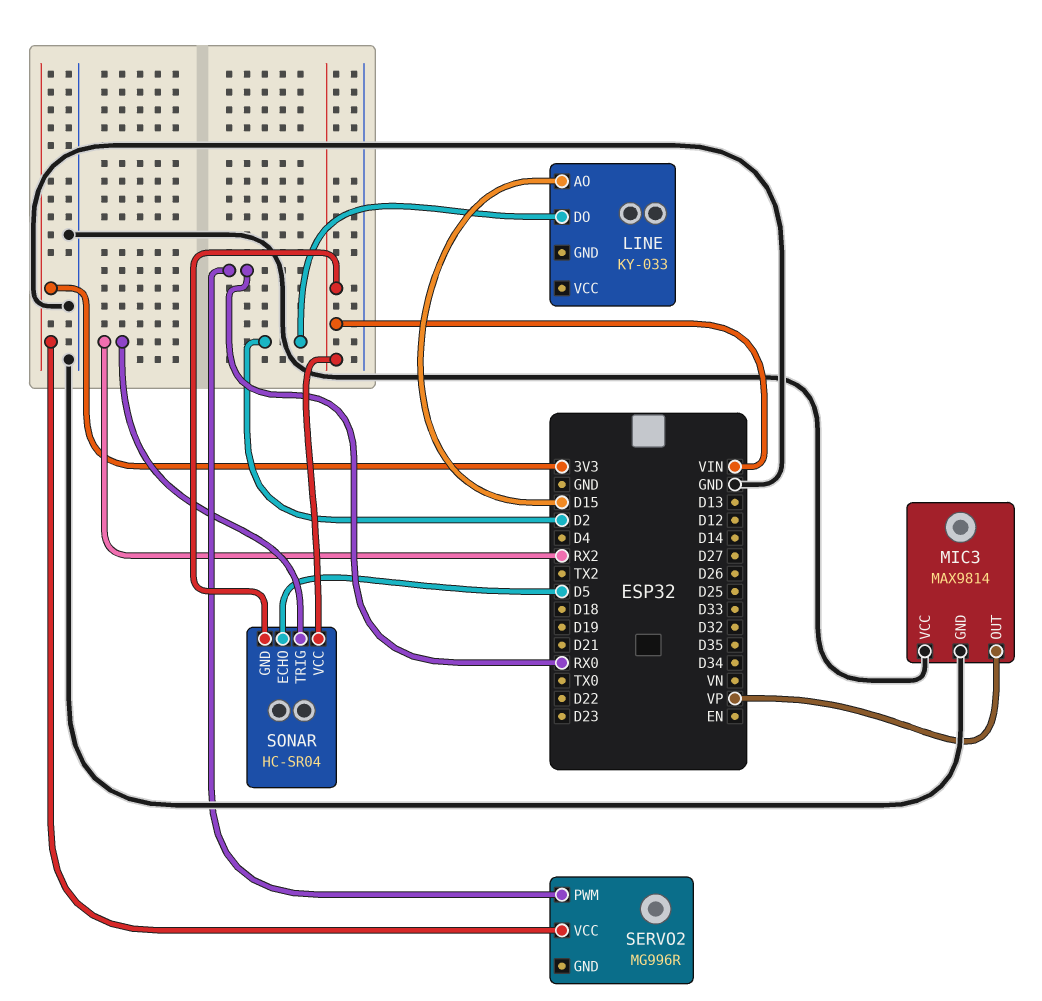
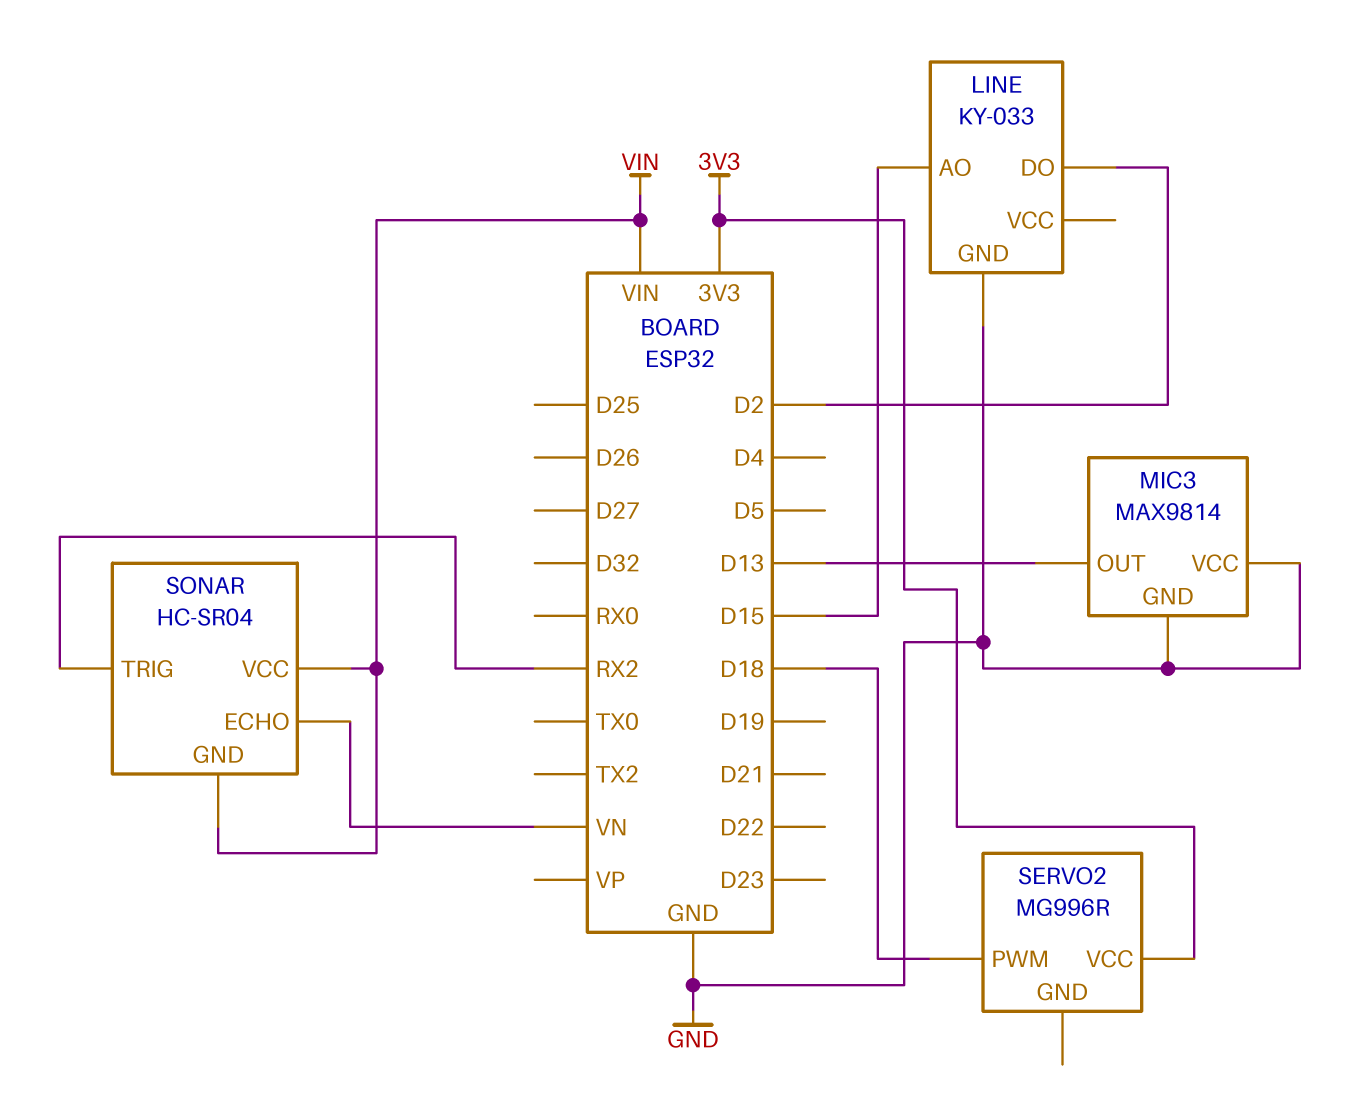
LINE pin GND: none -> GND
MIC3 pin OUT: VP -> D13
SERVO2 pin PWM: RX0 -> D18
SONAR pin ECHO: D5 -> VN

